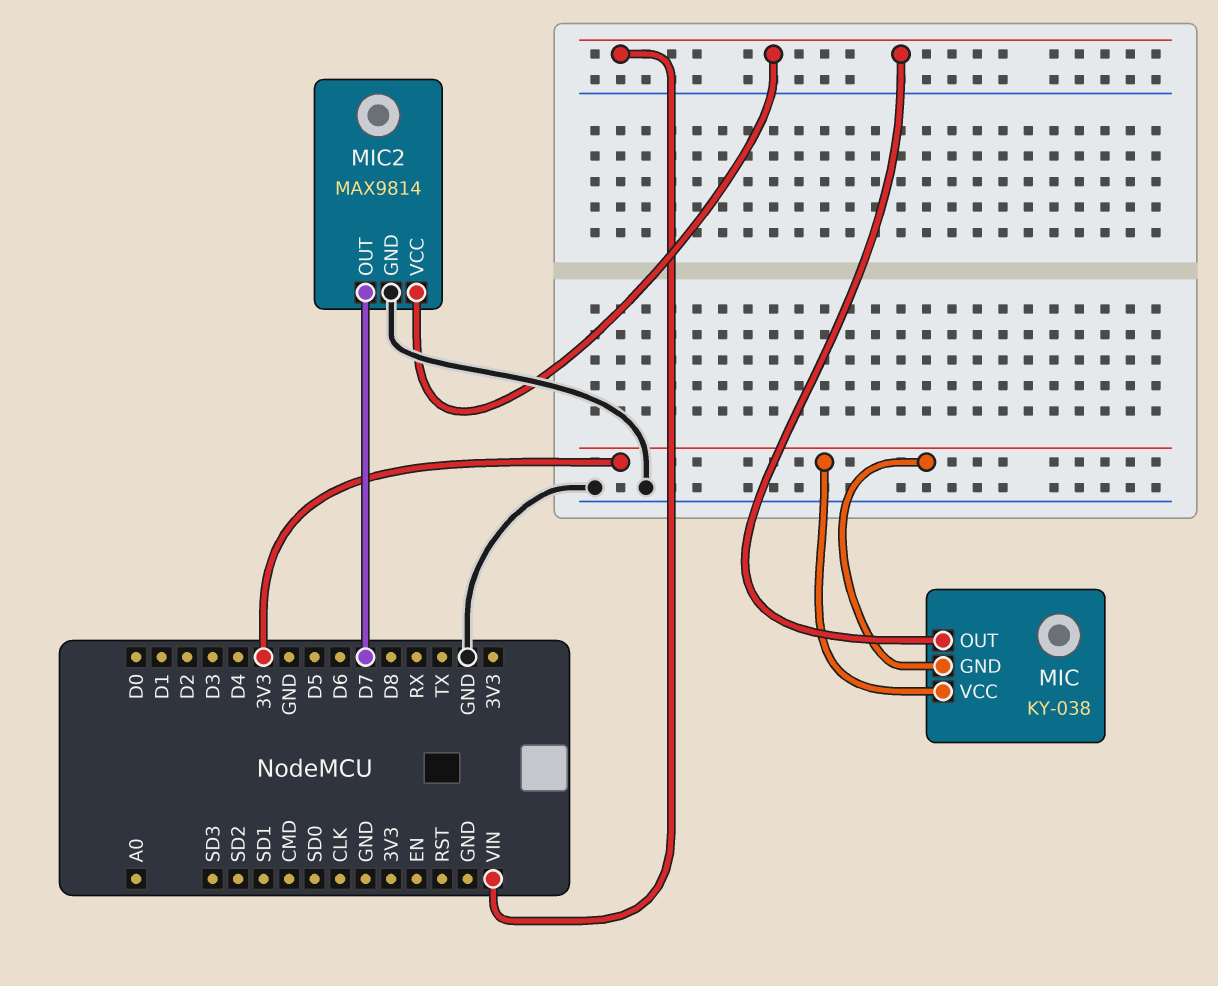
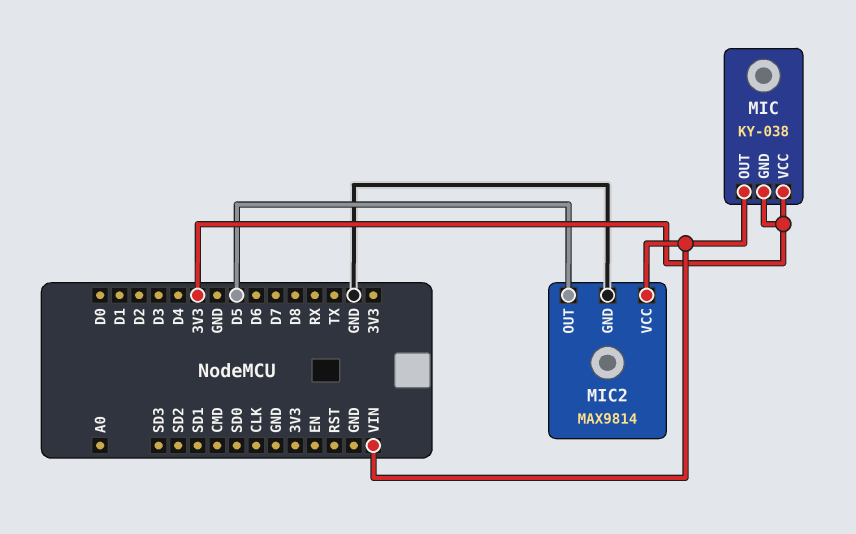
MIC2 pin OUT: D7 -> D5

